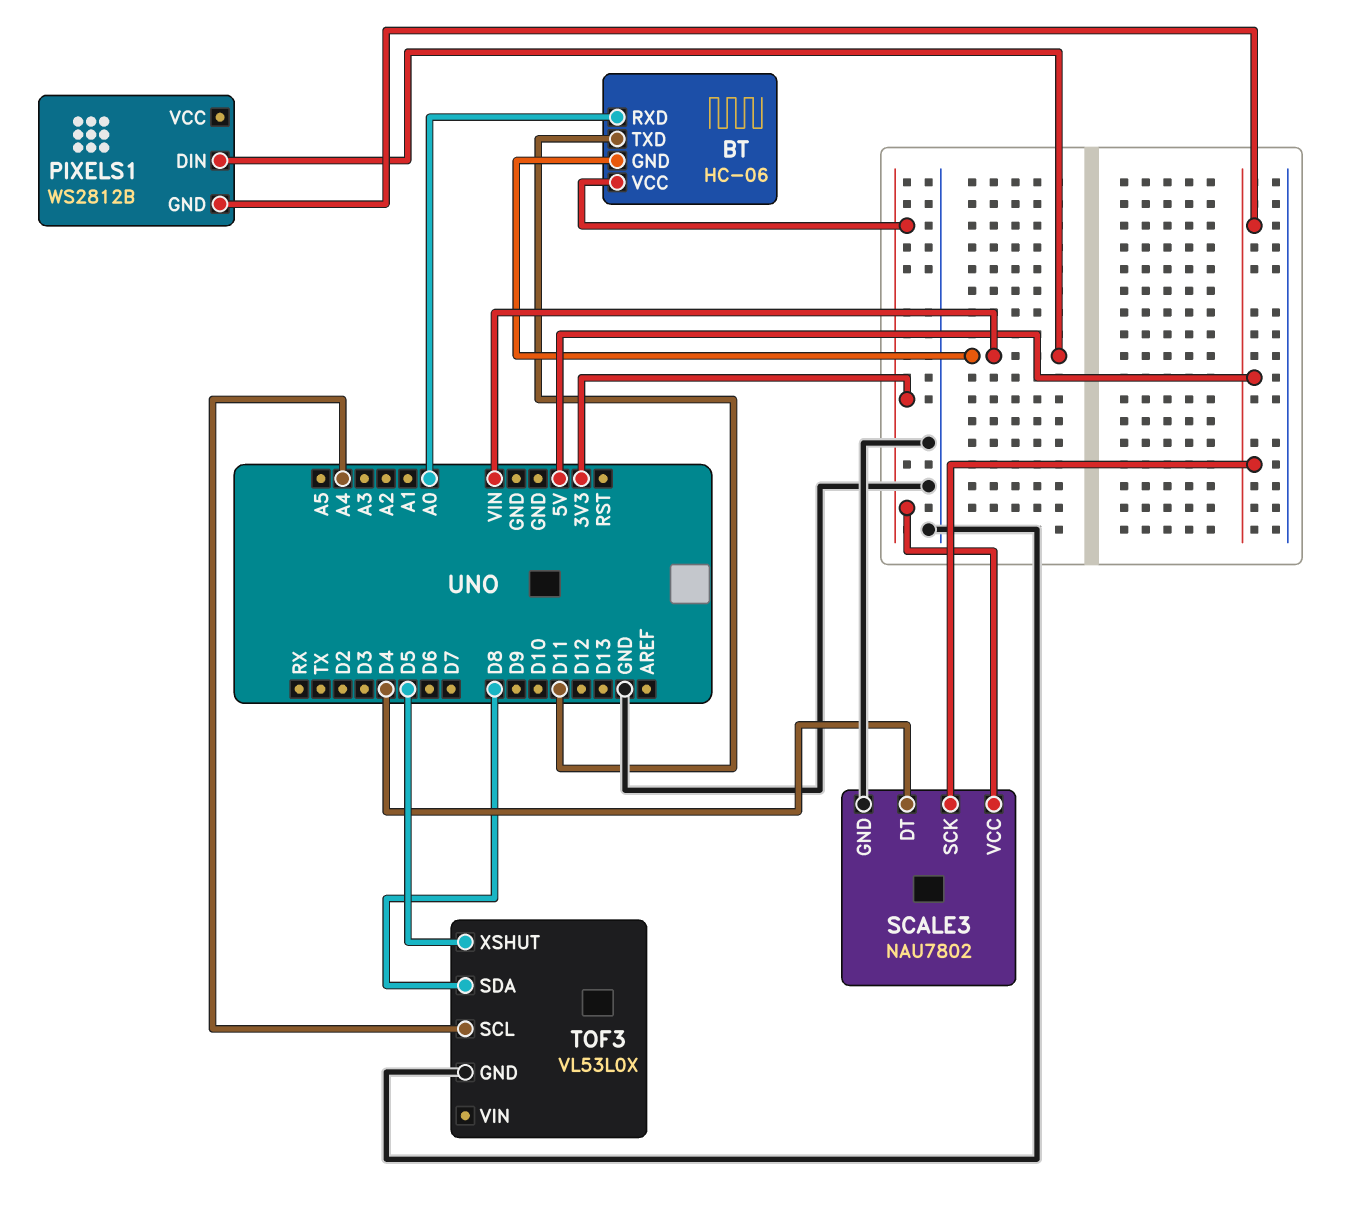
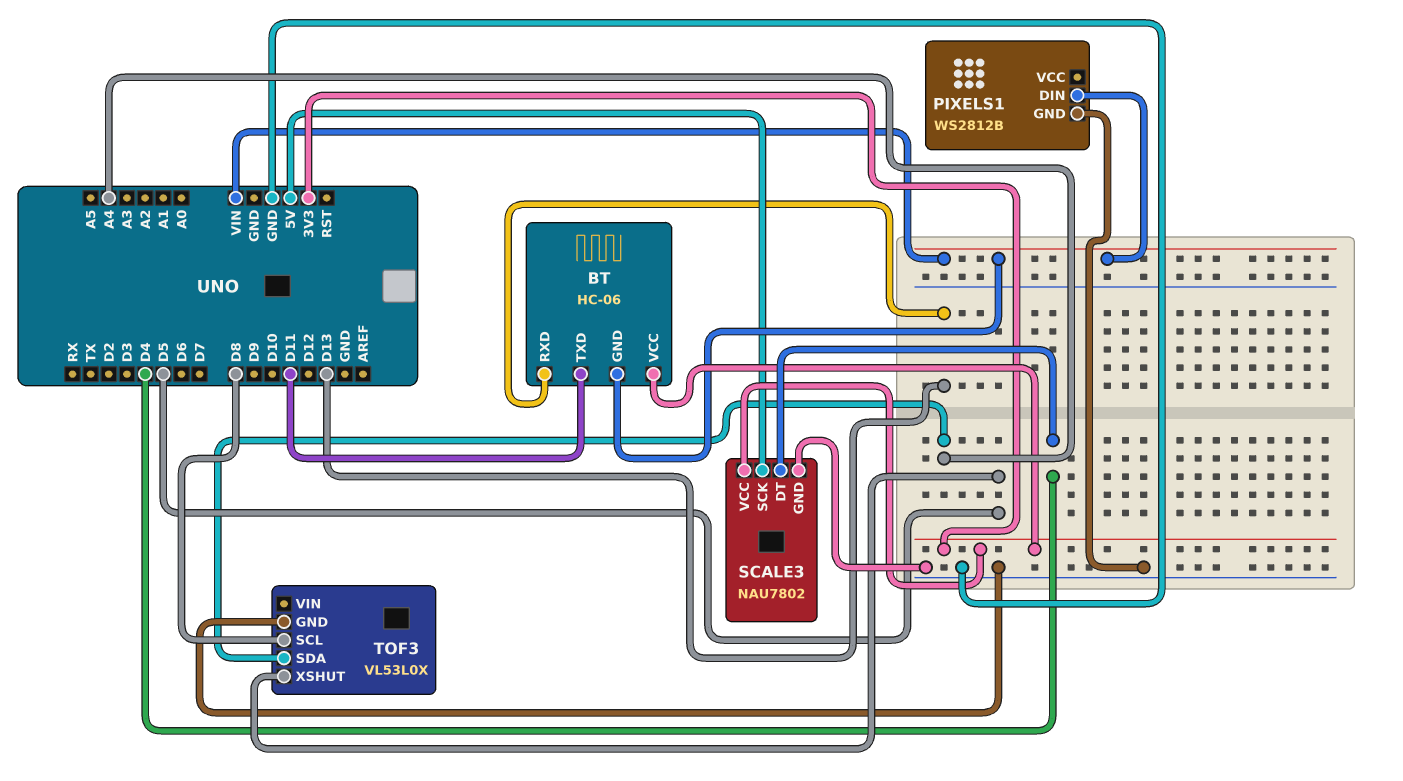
BT pin RXD: A0 -> D13
PIXELS1 pin GND: 5V -> GND
TOF3 pin SCL: A4 -> D8
TOF3 pin SDA: D8 -> A4

